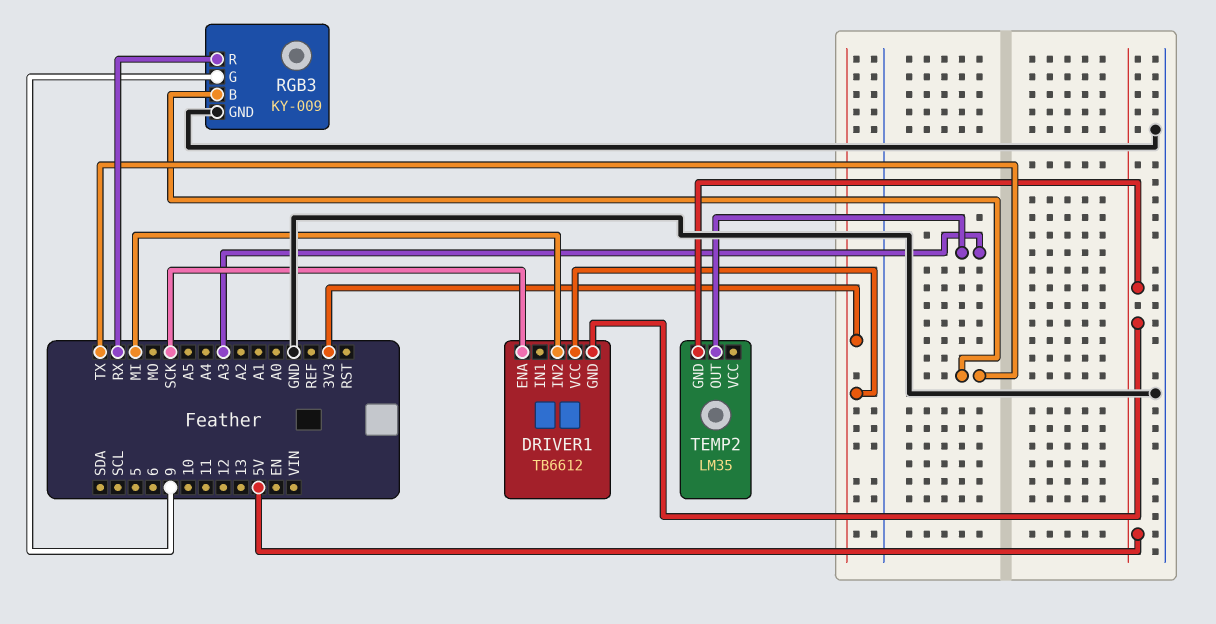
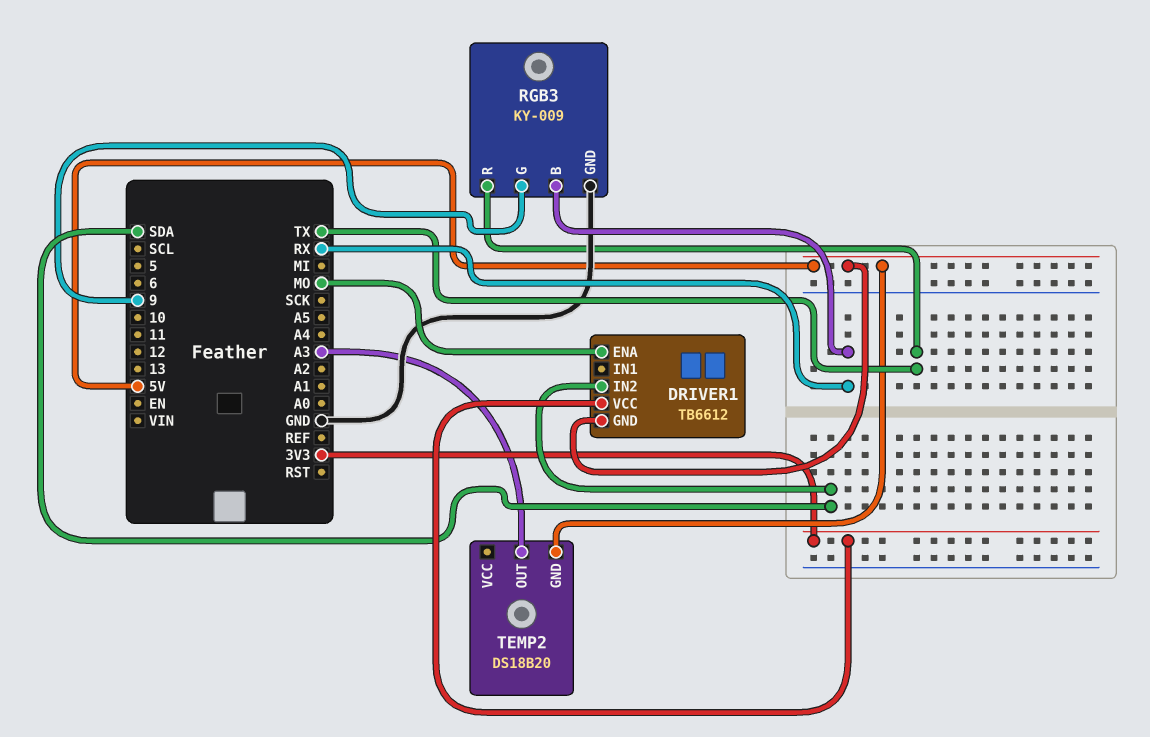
DRIVER1 pin ENA: SCK -> MO
DRIVER1 pin IN2: MI -> SDA
RGB3 pin B: TX -> RX
RGB3 pin R: RX -> TX
TEMP2: LM35 -> DS18B20

